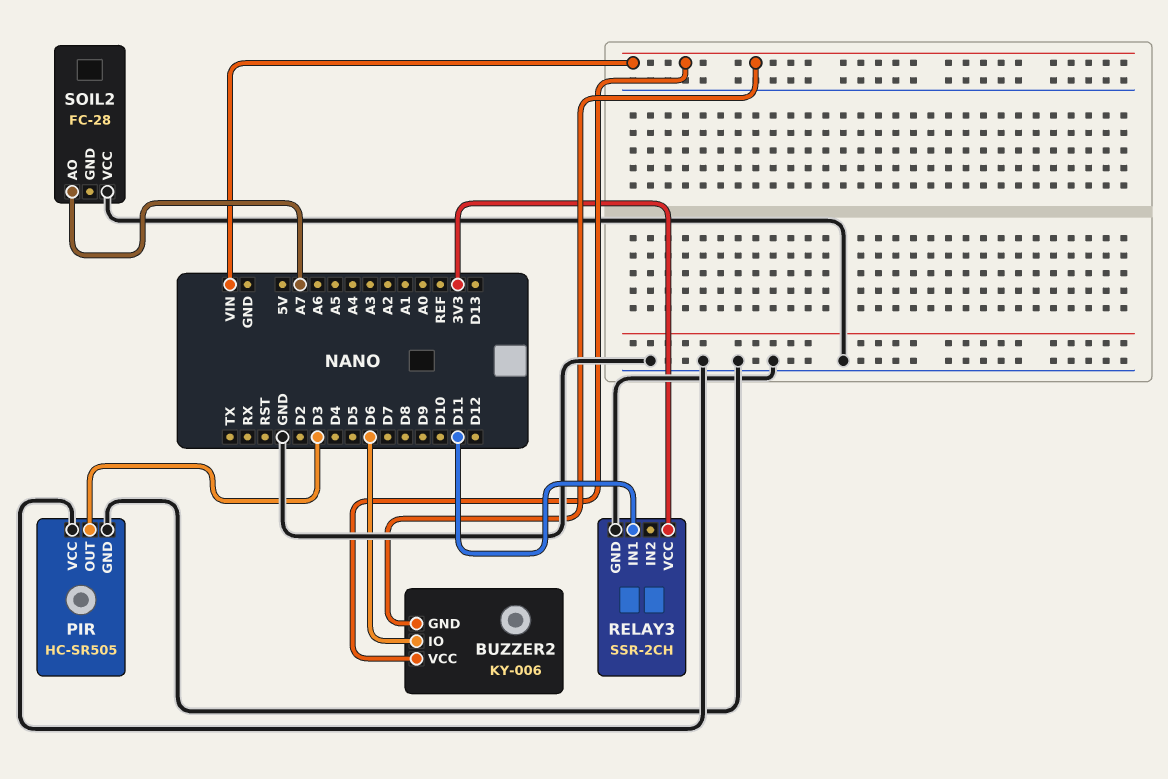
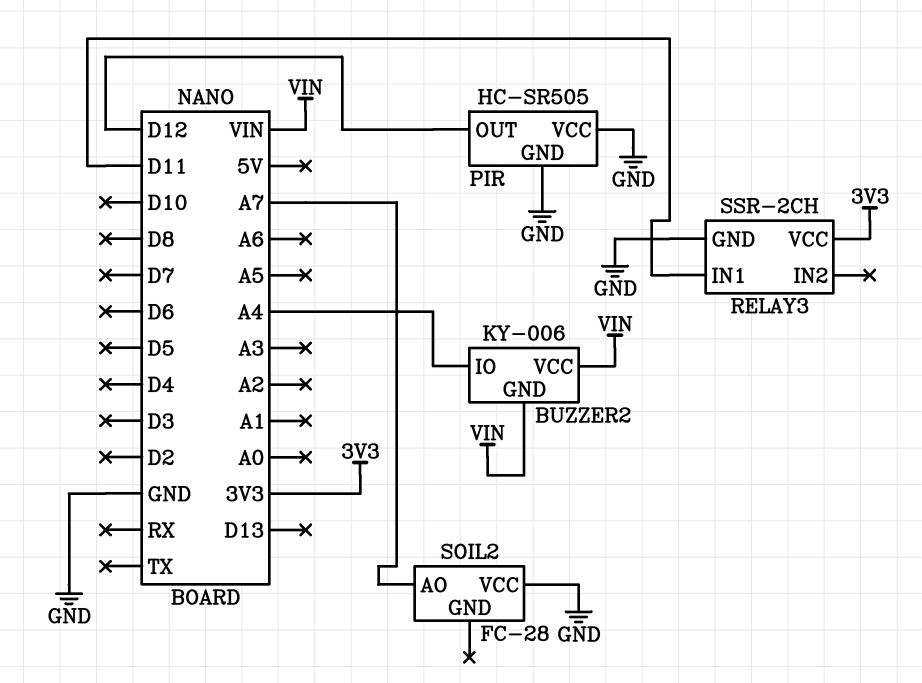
BUZZER2 pin IO: D6 -> A4
PIR pin OUT: D3 -> D12

